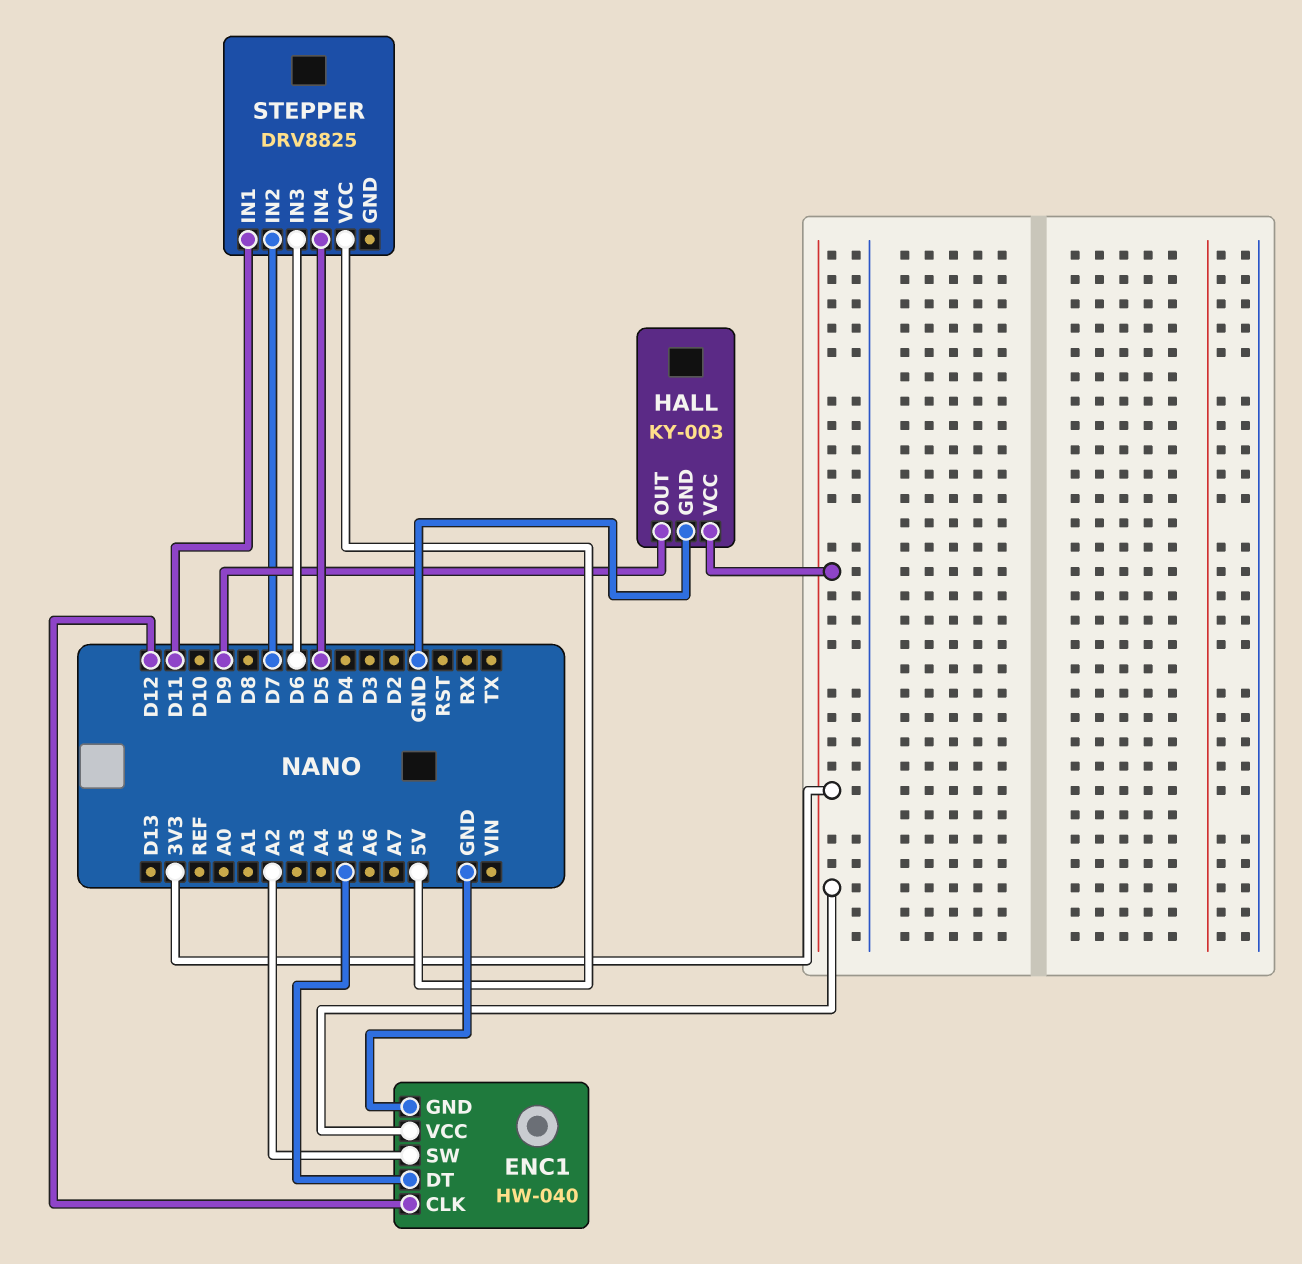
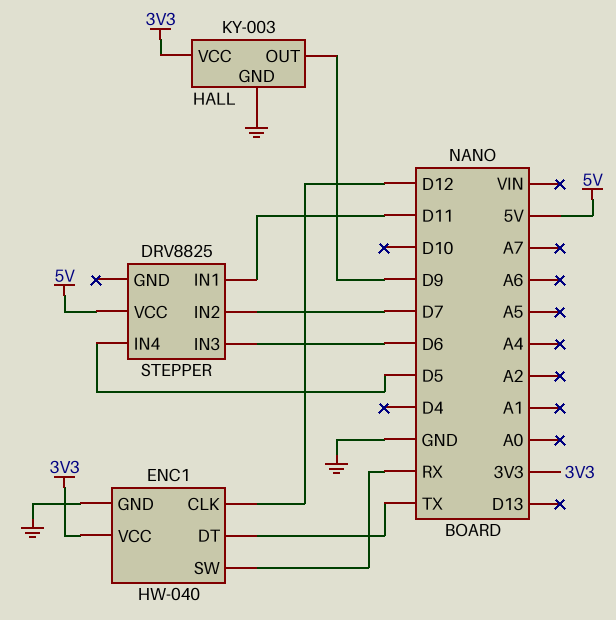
ENC1 pin DT: A5 -> TX
ENC1 pin SW: A2 -> RX

